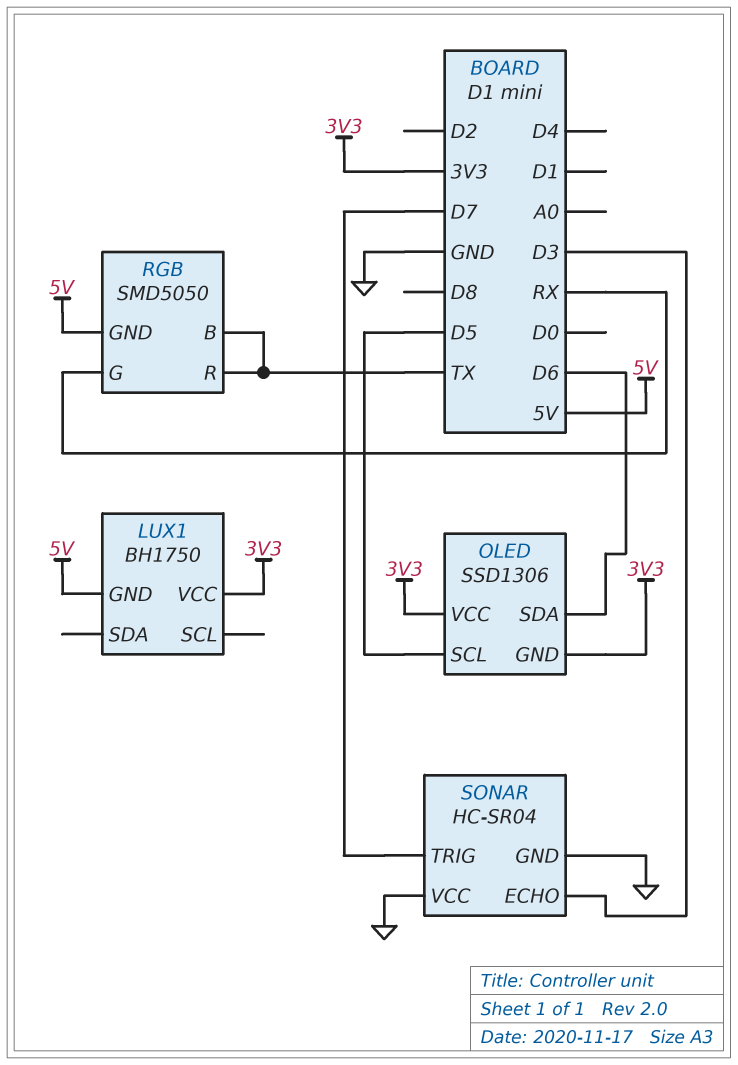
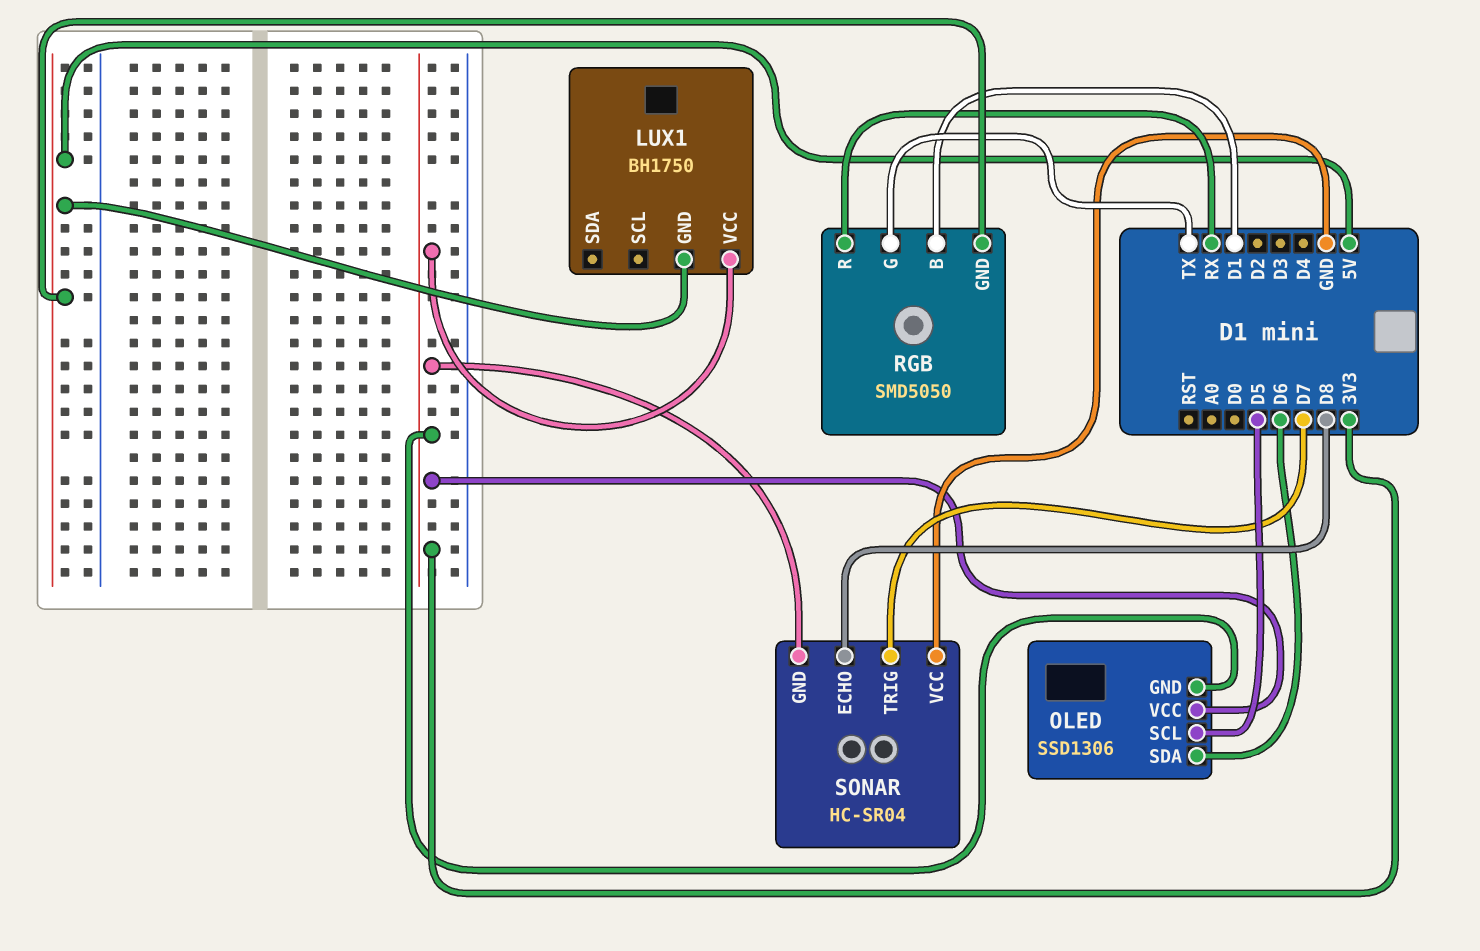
RGB pin B: TX -> D1
RGB pin G: RX -> TX
RGB pin R: TX -> RX
SONAR pin ECHO: D3 -> D8
SONAR pin GND: GND -> 3V3

